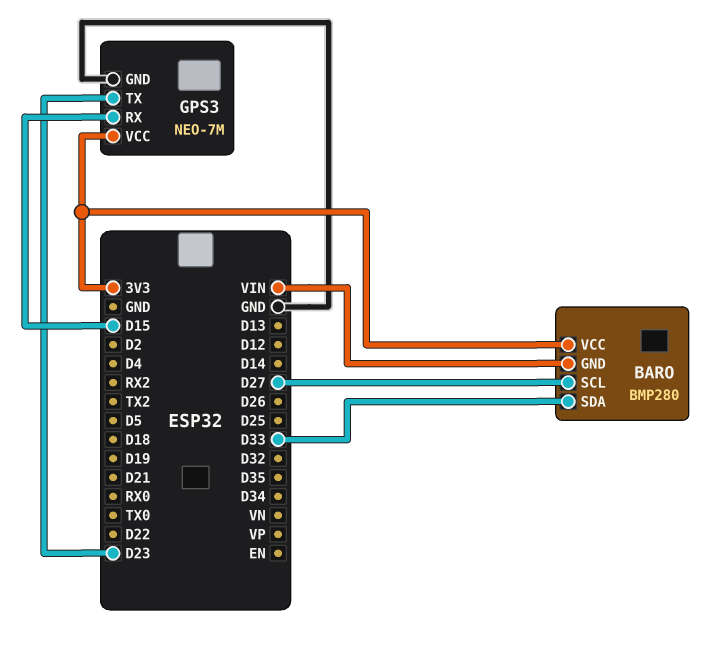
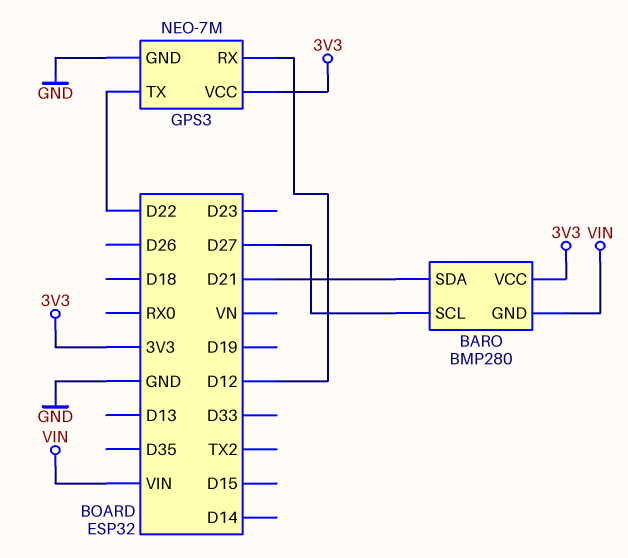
BARO pin SDA: D33 -> D21
GPS3 pin RX: D15 -> D12
GPS3 pin TX: D23 -> D22

